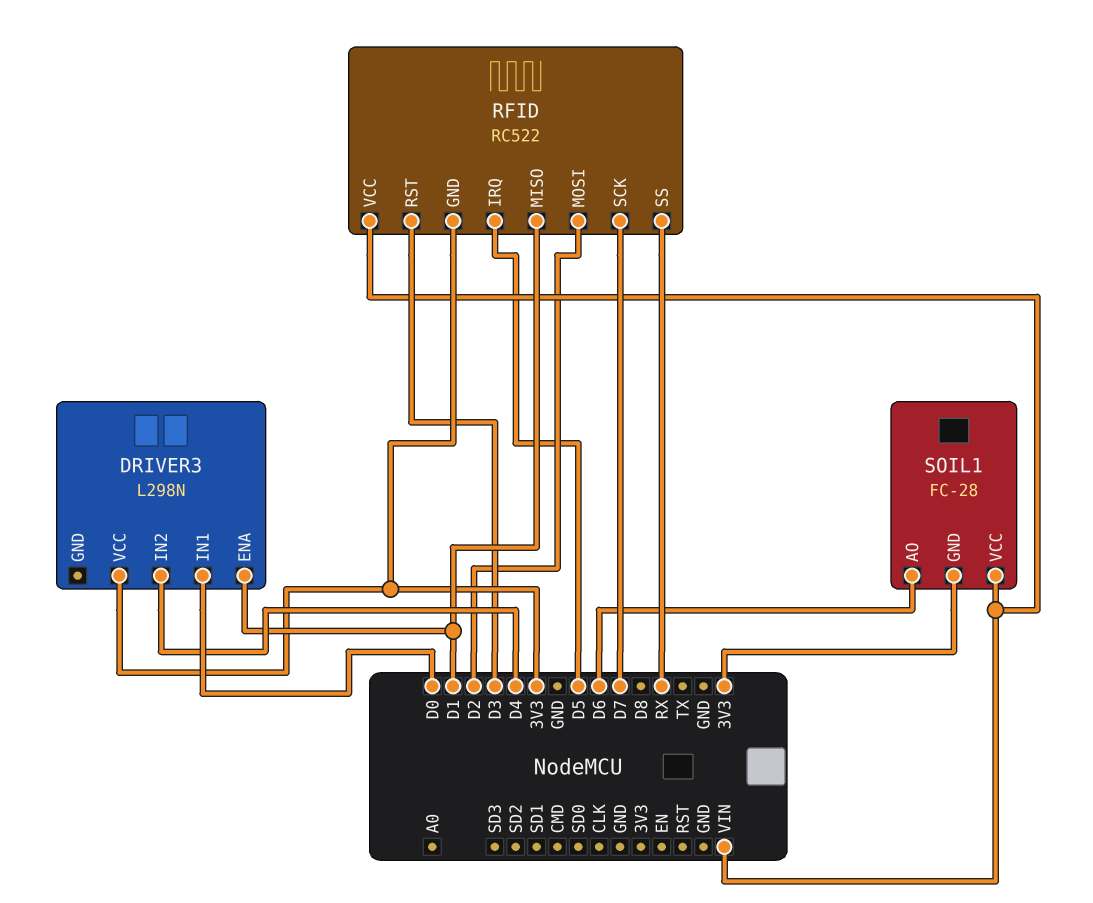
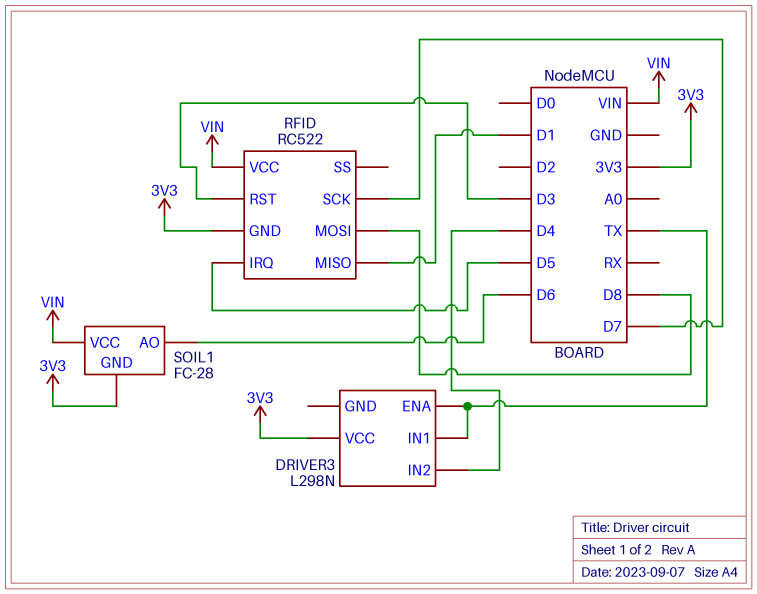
DRIVER3 pin ENA: D1 -> TX
DRIVER3 pin IN1: D0 -> TX
RFID pin MOSI: D2 -> D8
RFID pin SS: RX -> none

